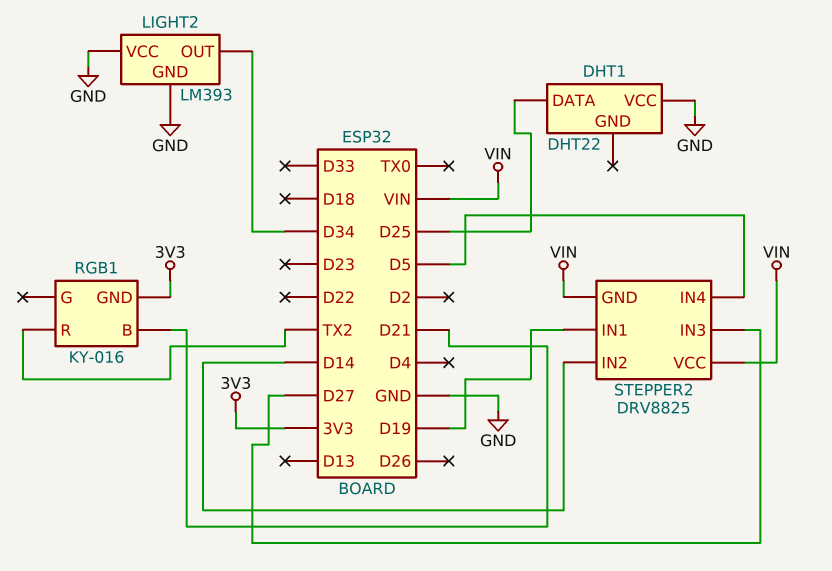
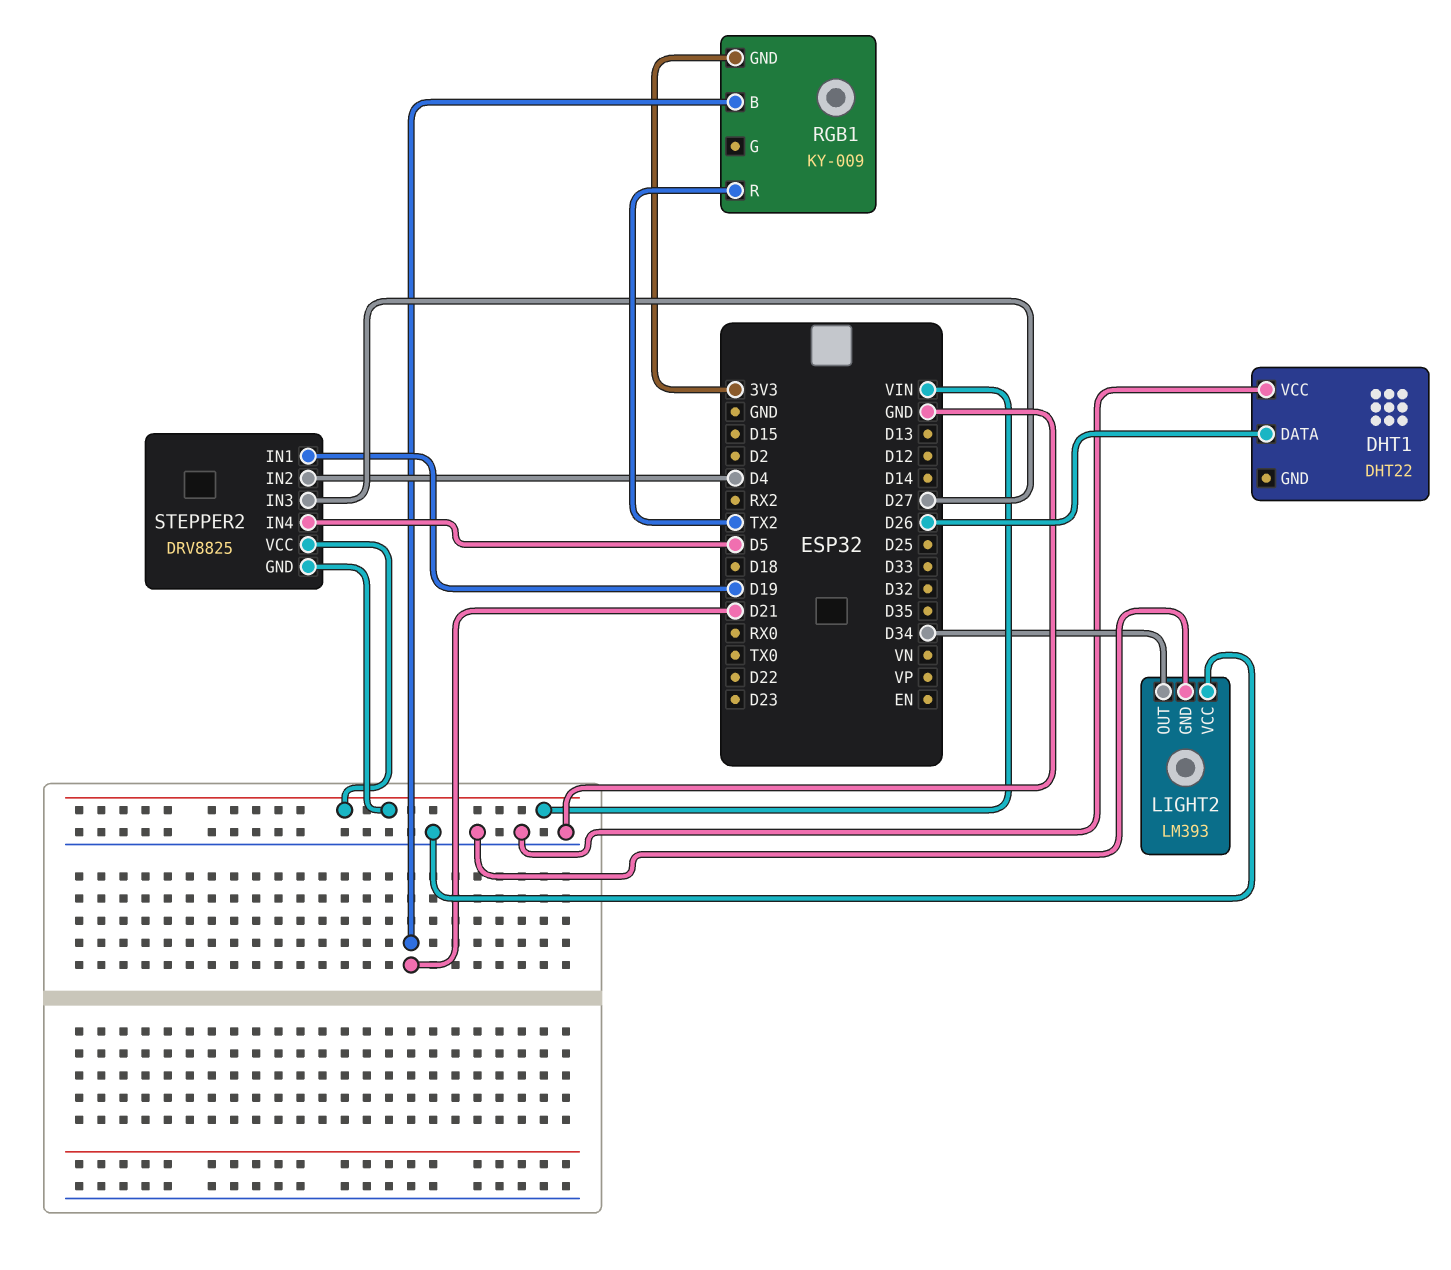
DHT1 pin DATA: D25 -> D26
RGB1: KY-016 -> KY-009
STEPPER2 pin IN2: D14 -> D4

